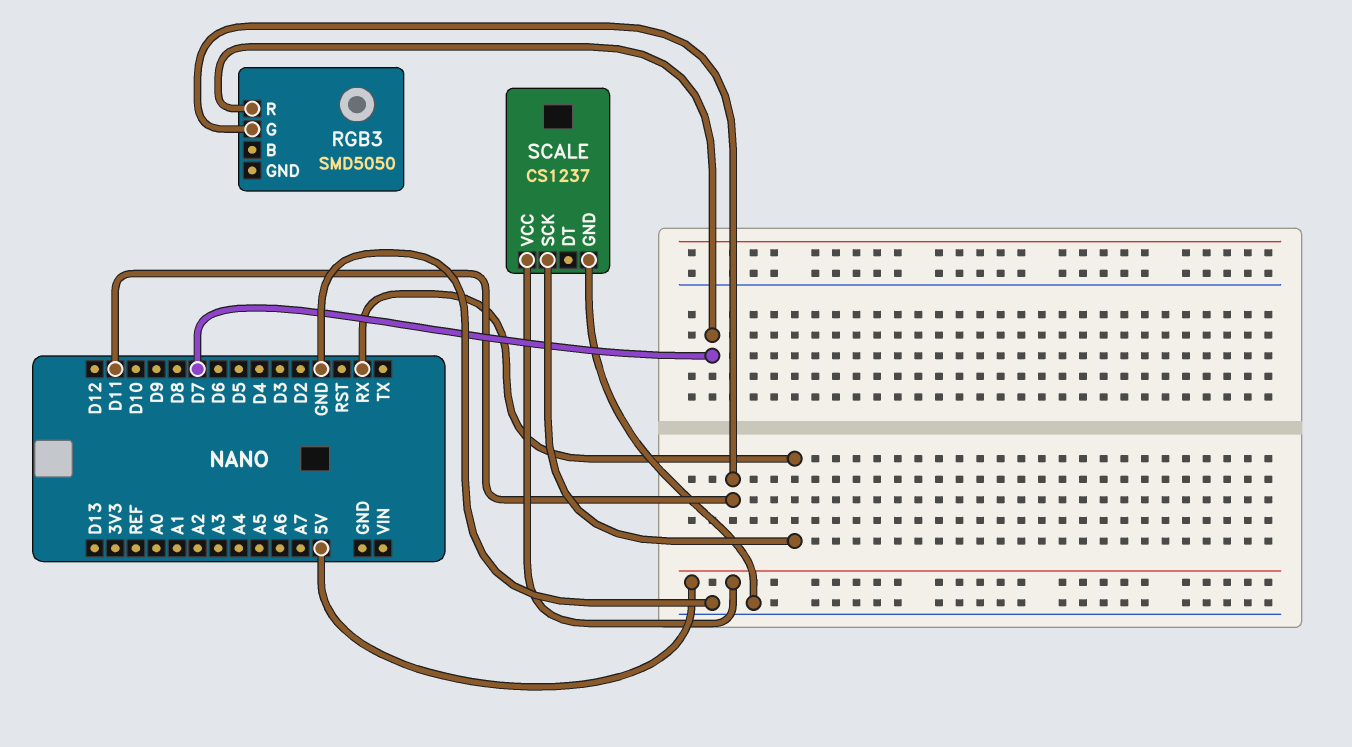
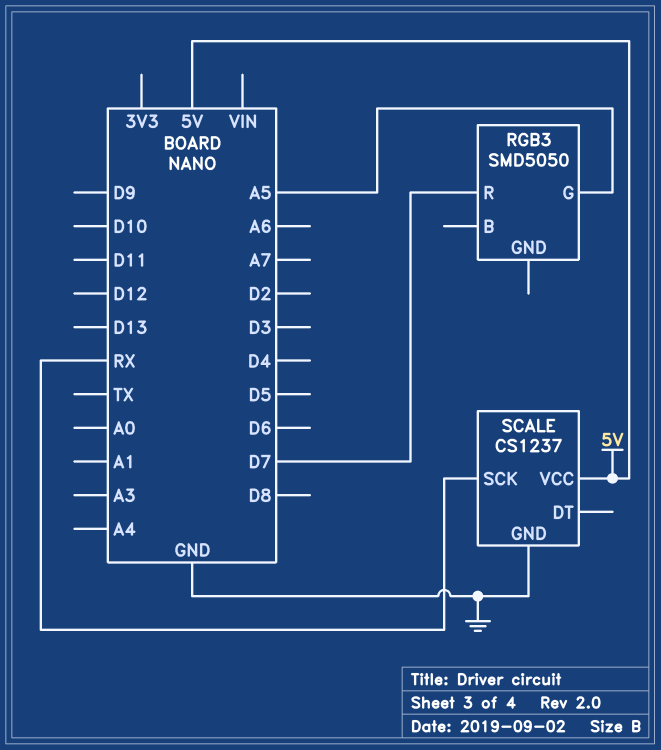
RGB3 pin G: D11 -> A5

